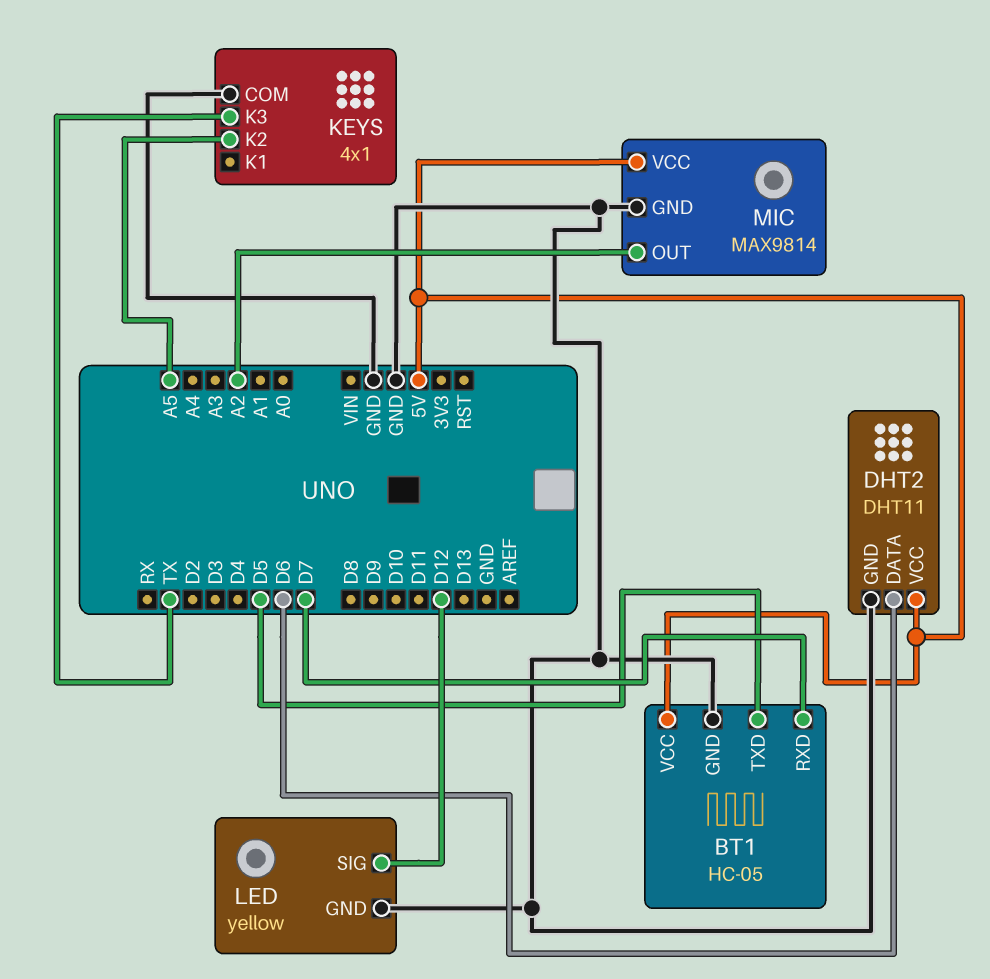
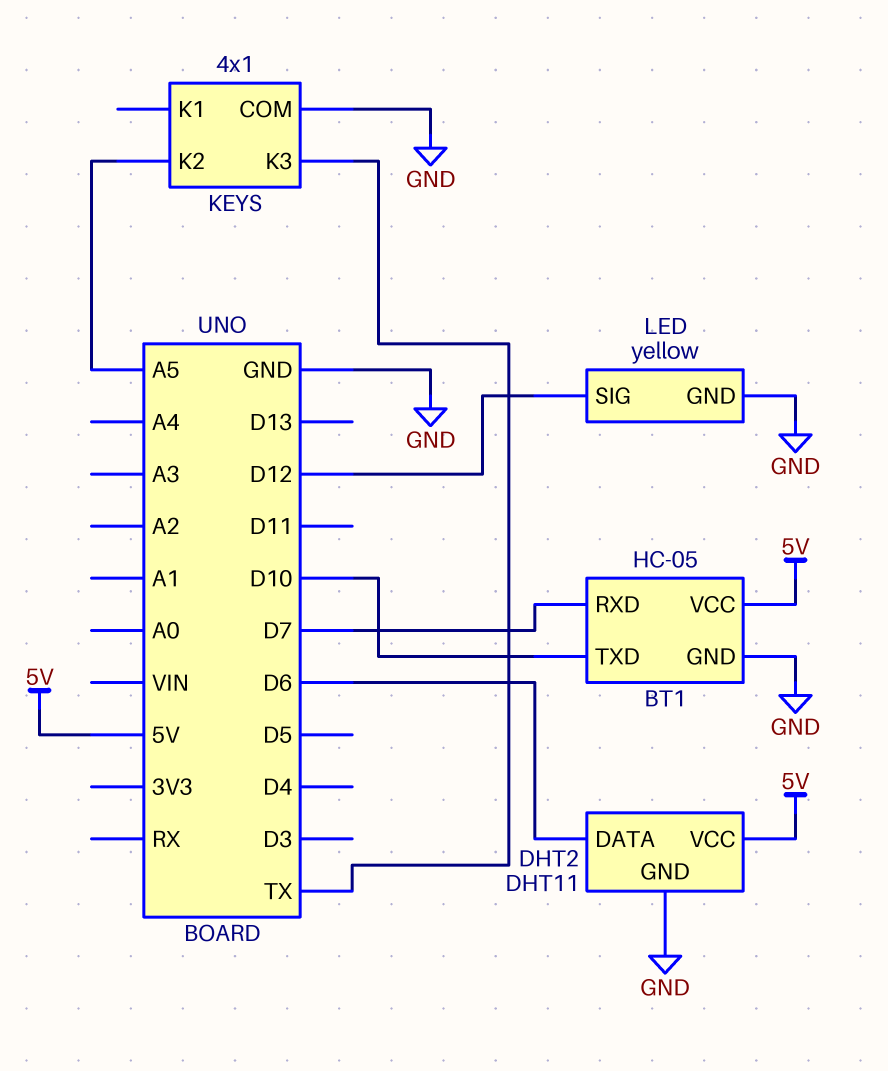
BT1 pin TXD: D5 -> D10
MIC: MAX9814 -> none
MIC pin GND: GND -> none
MIC pin OUT: A2 -> none
MIC pin VCC: 5V -> none

